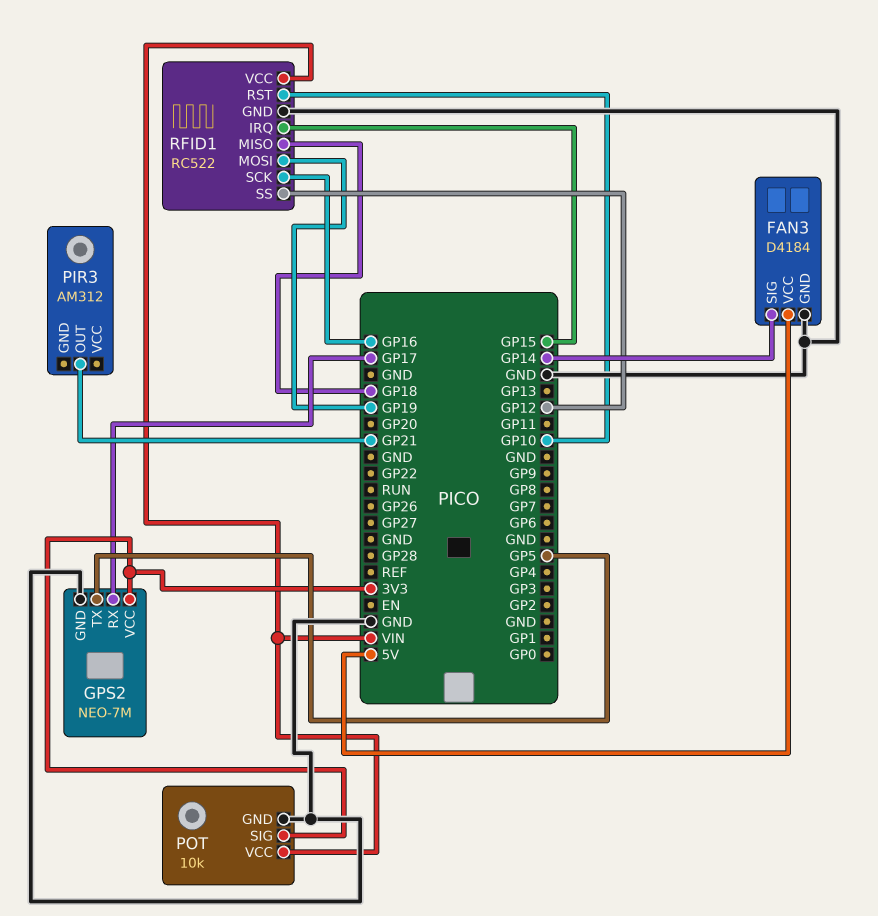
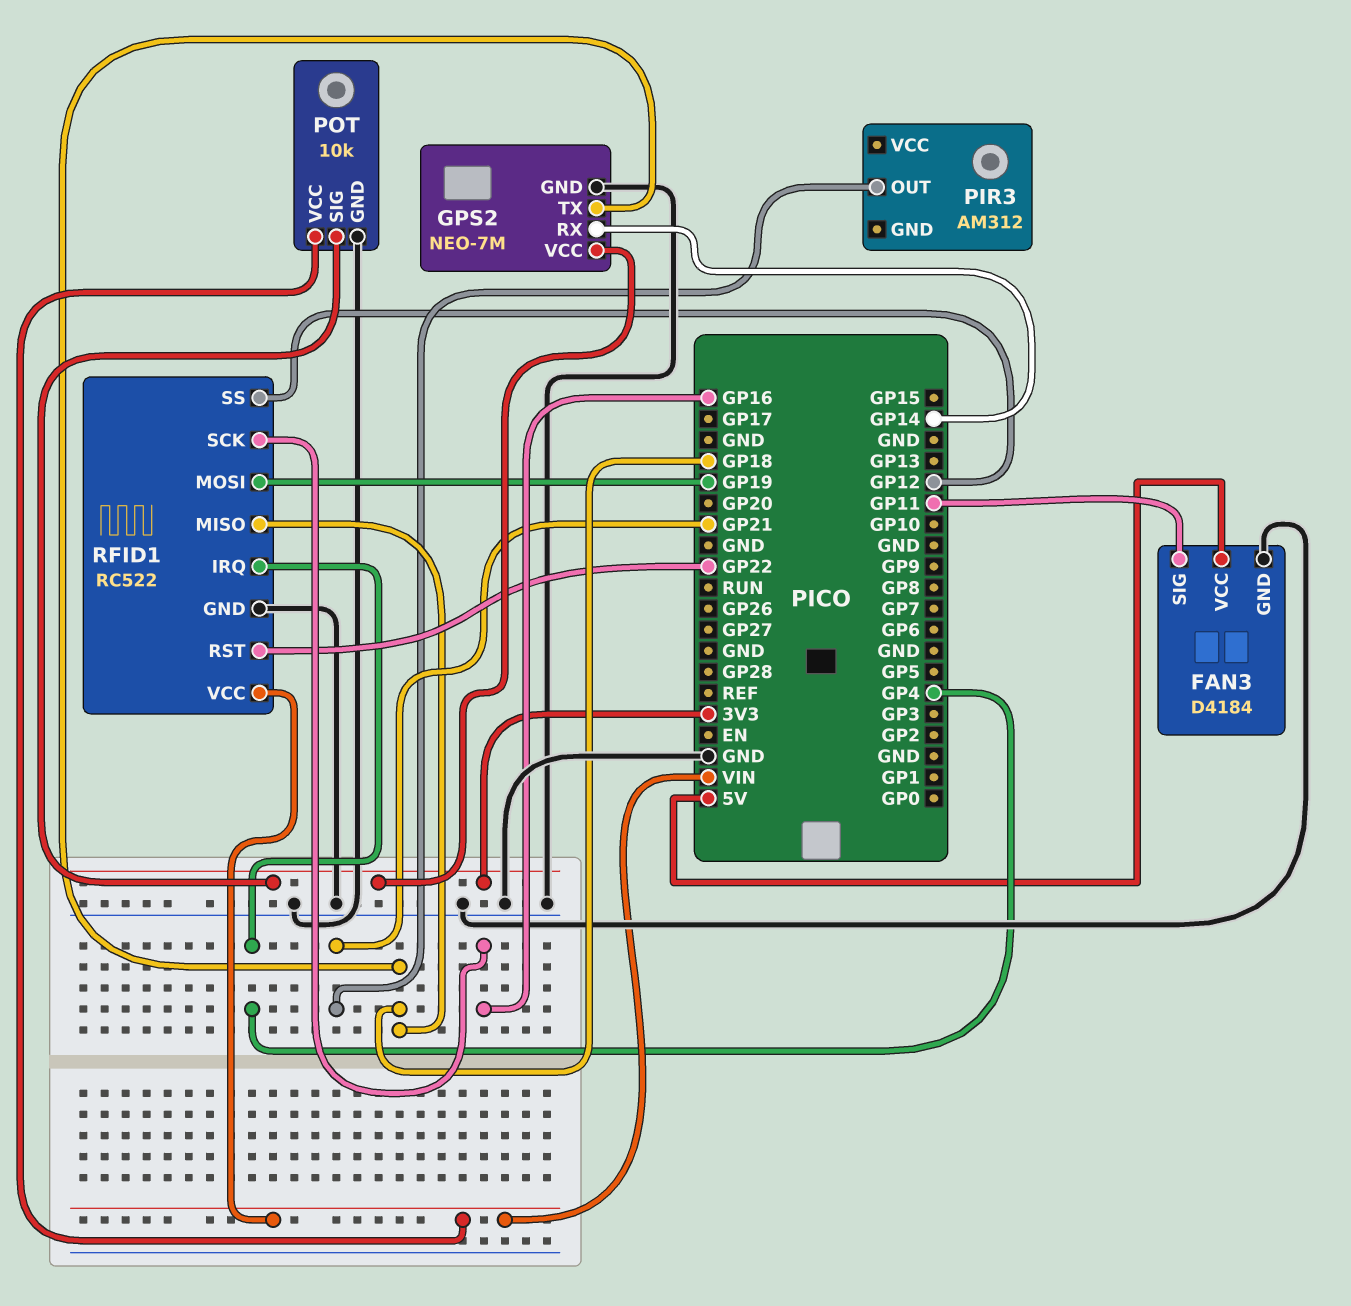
FAN3 pin SIG: GP14 -> GP11
GPS2 pin RX: GP17 -> GP14
GPS2 pin TX: GP5 -> GP18
RFID1 pin IRQ: GP15 -> GP4
RFID1 pin RST: GP10 -> GP22

